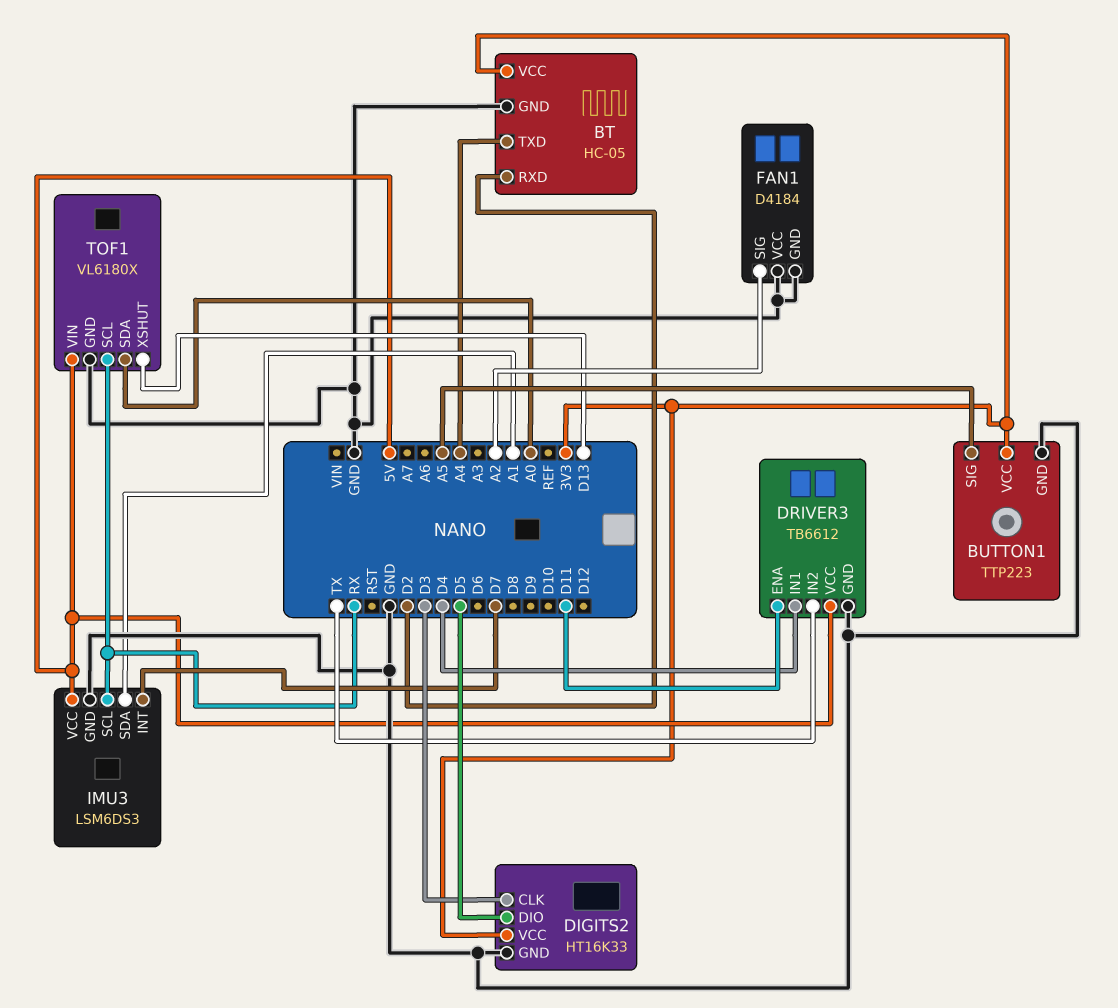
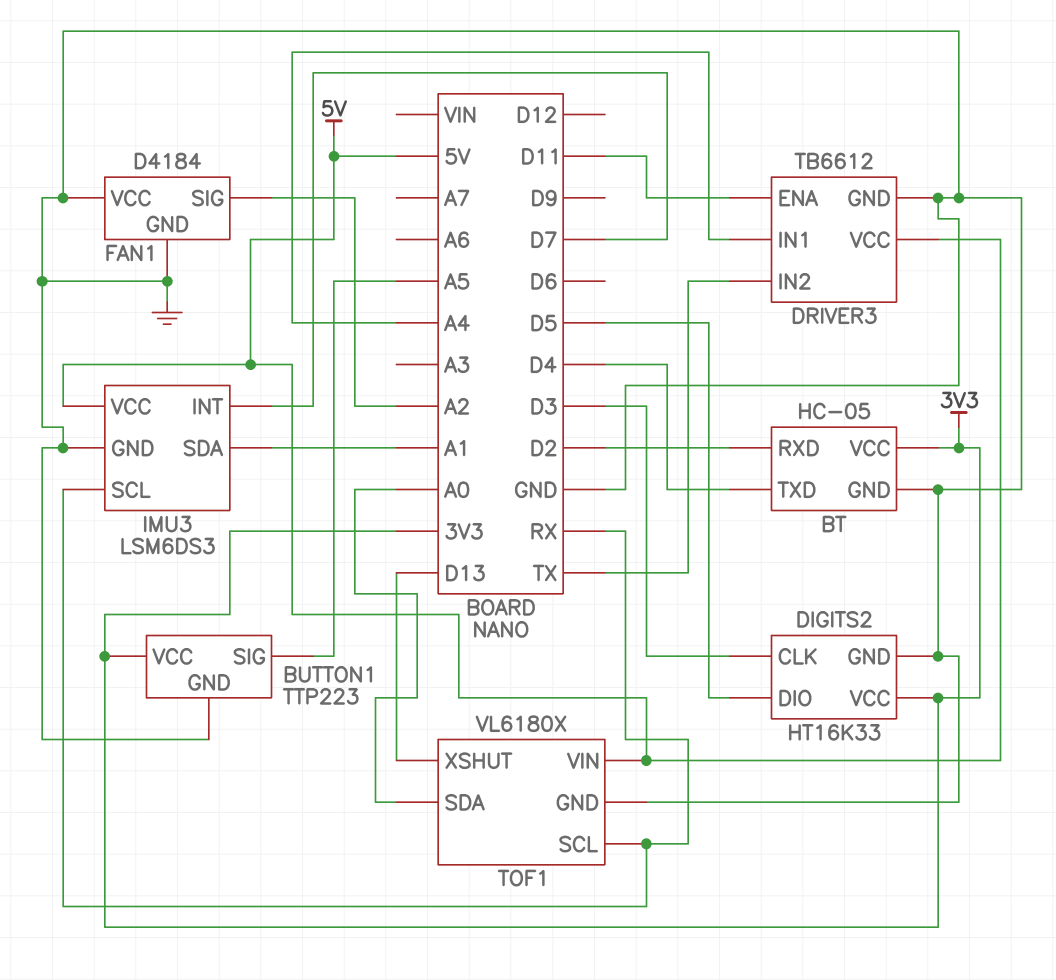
BT pin TXD: A4 -> D4
DRIVER3 pin IN1: D4 -> A4

